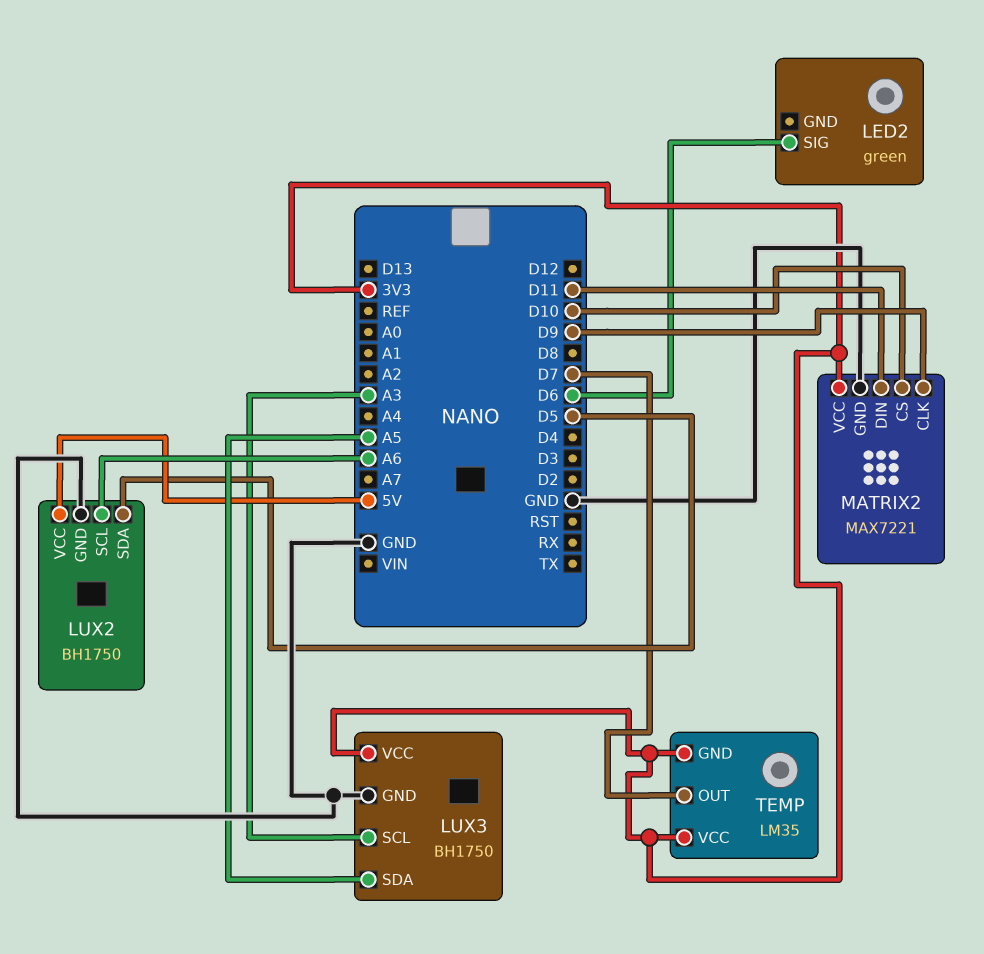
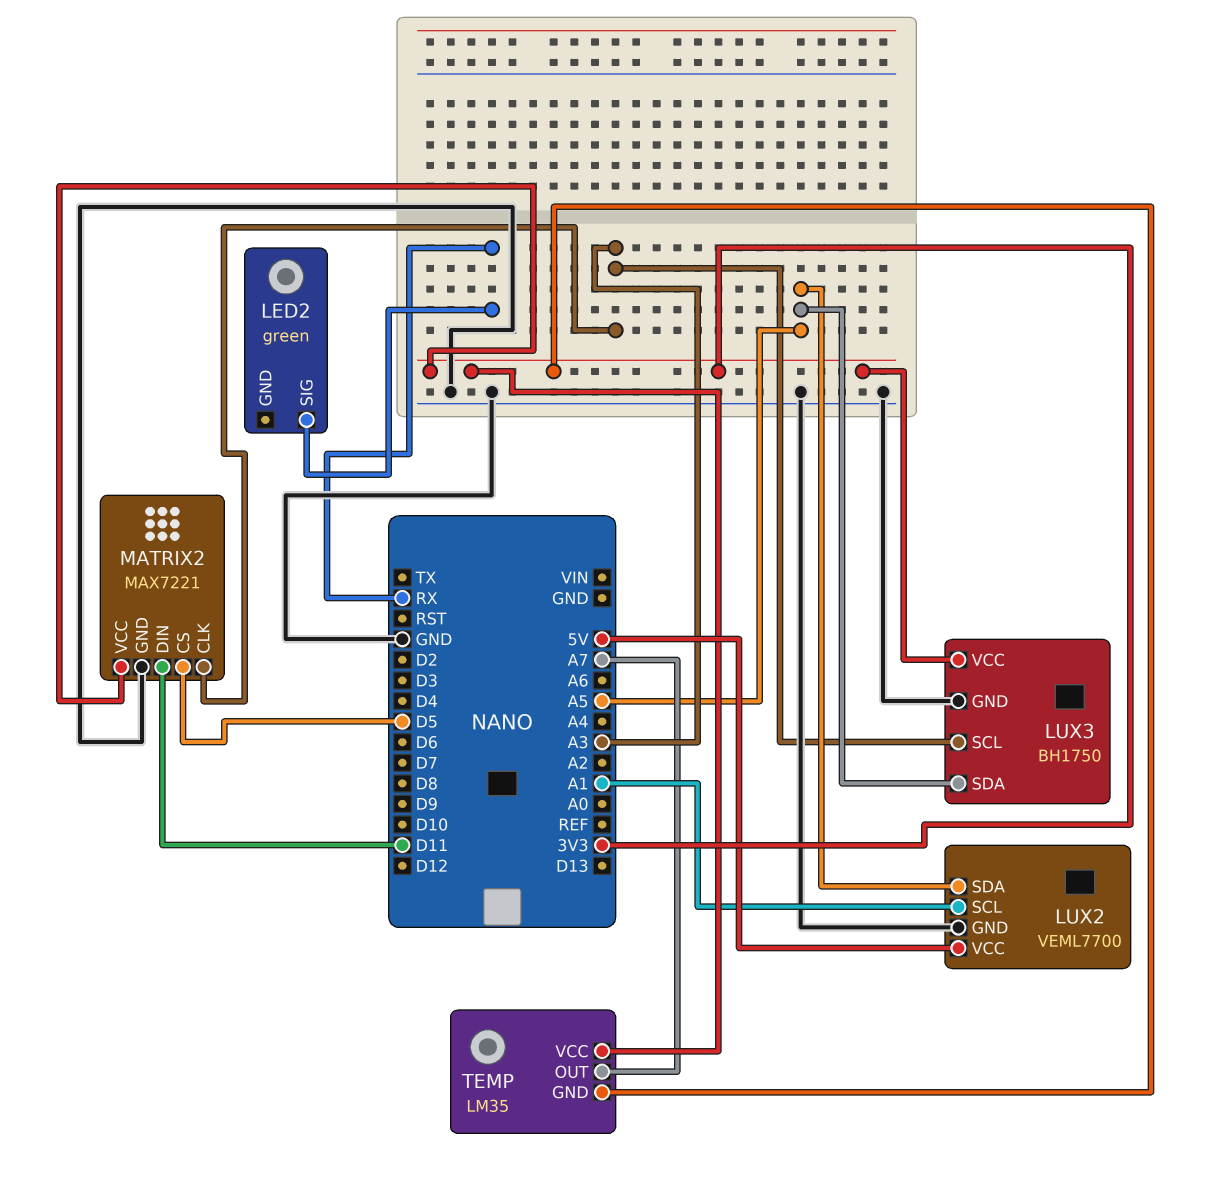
LED2 pin SIG: D6 -> RX
LUX2: BH1750 -> VEML7700
LUX2 pin SCL: A6 -> A1
LUX2 pin SDA: D5 -> A5
MATRIX2 pin CLK: D9 -> A3
MATRIX2 pin CS: D10 -> D5
TEMP pin OUT: D7 -> A7

